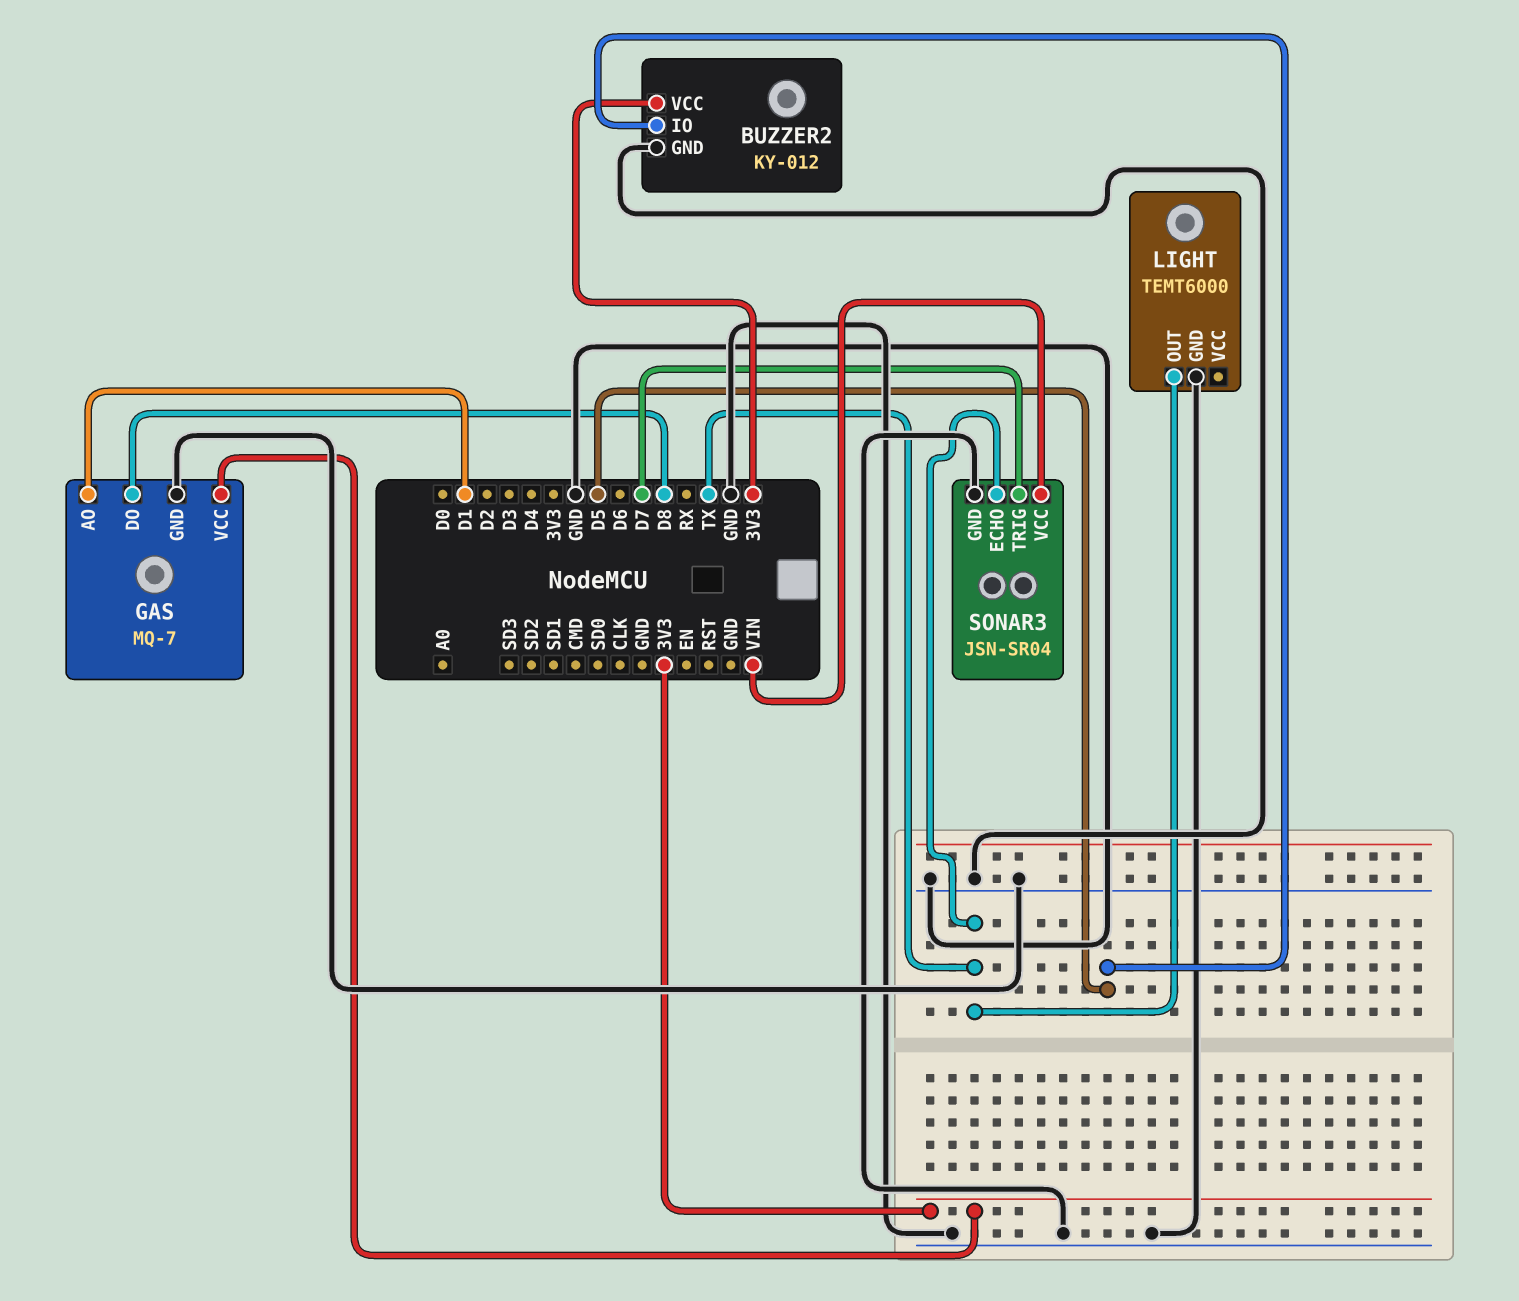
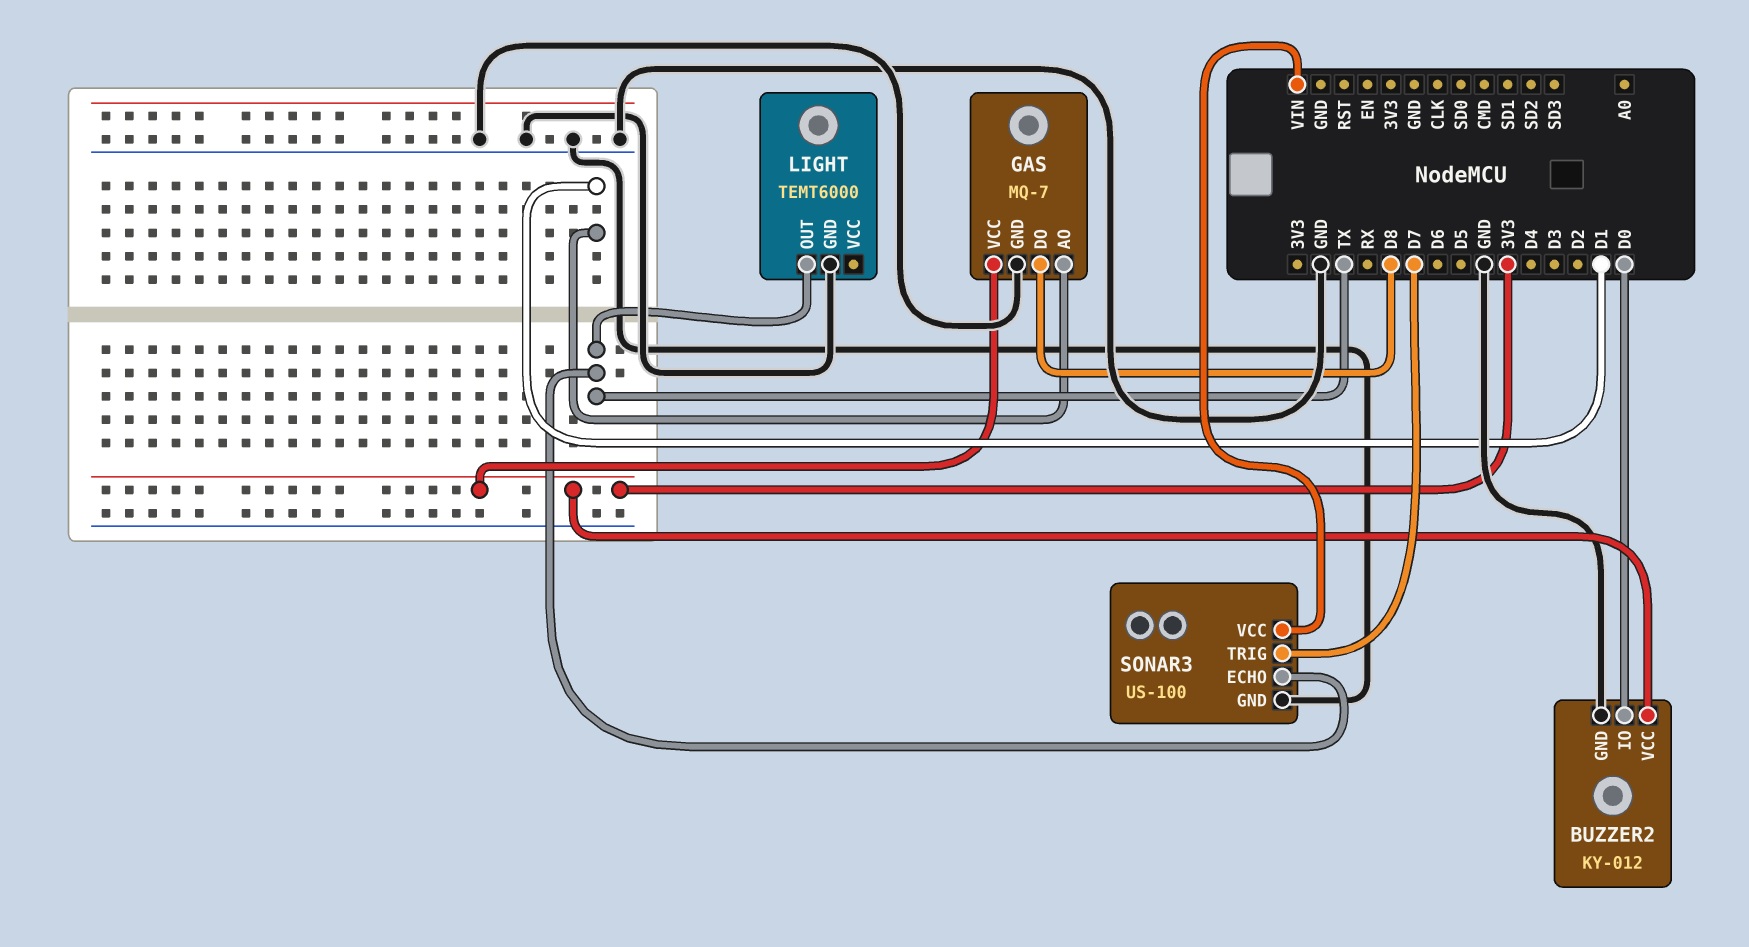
BUZZER2 pin IO: D5 -> D0
SONAR3: JSN-SR04 -> US-100

